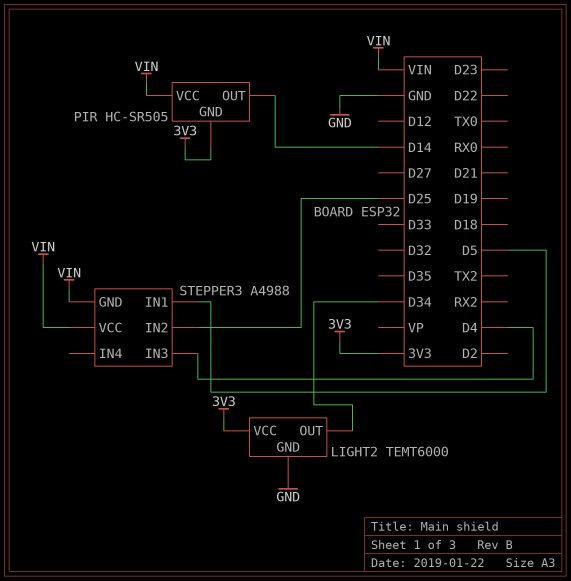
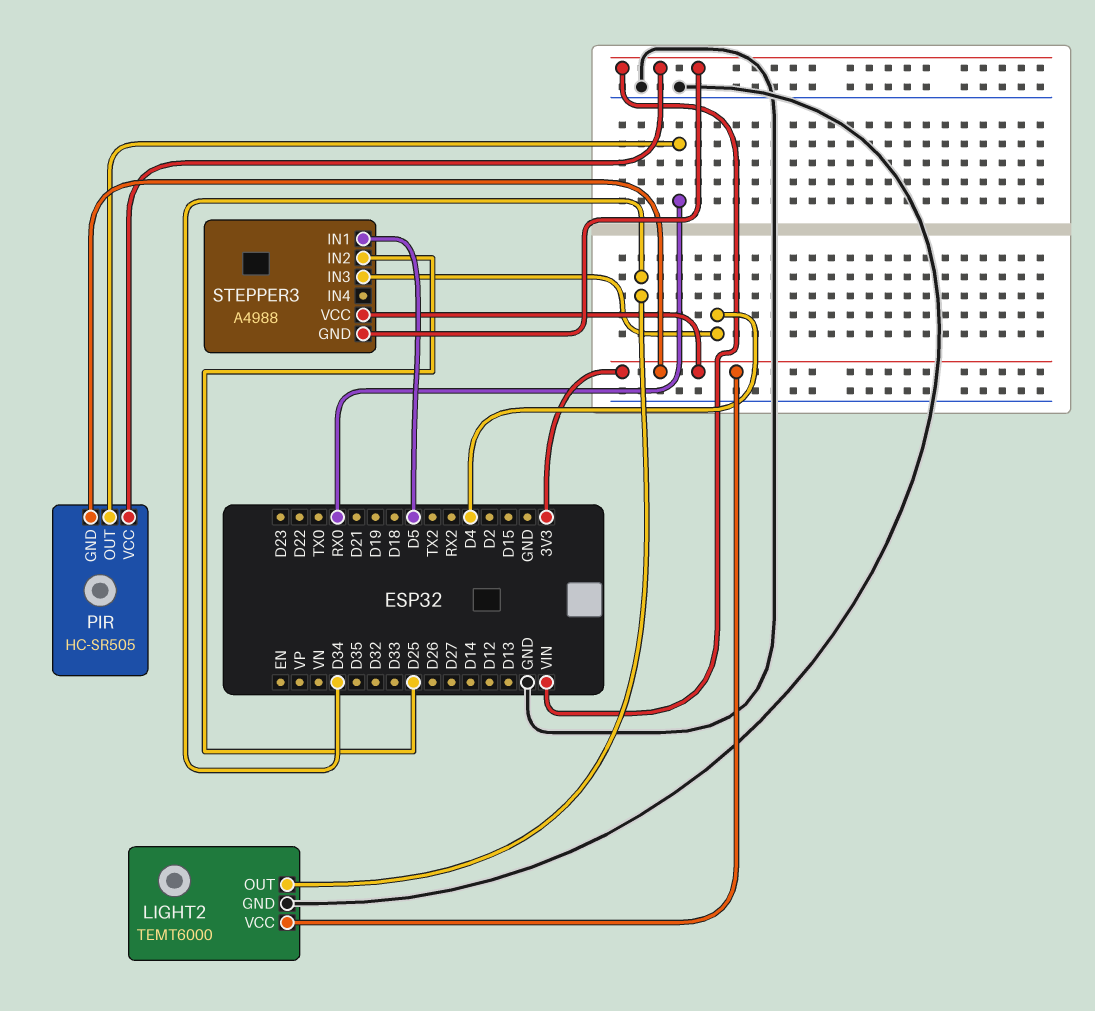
PIR pin OUT: D14 -> RX0
STEPPER3 pin VCC: VIN -> 3V3

